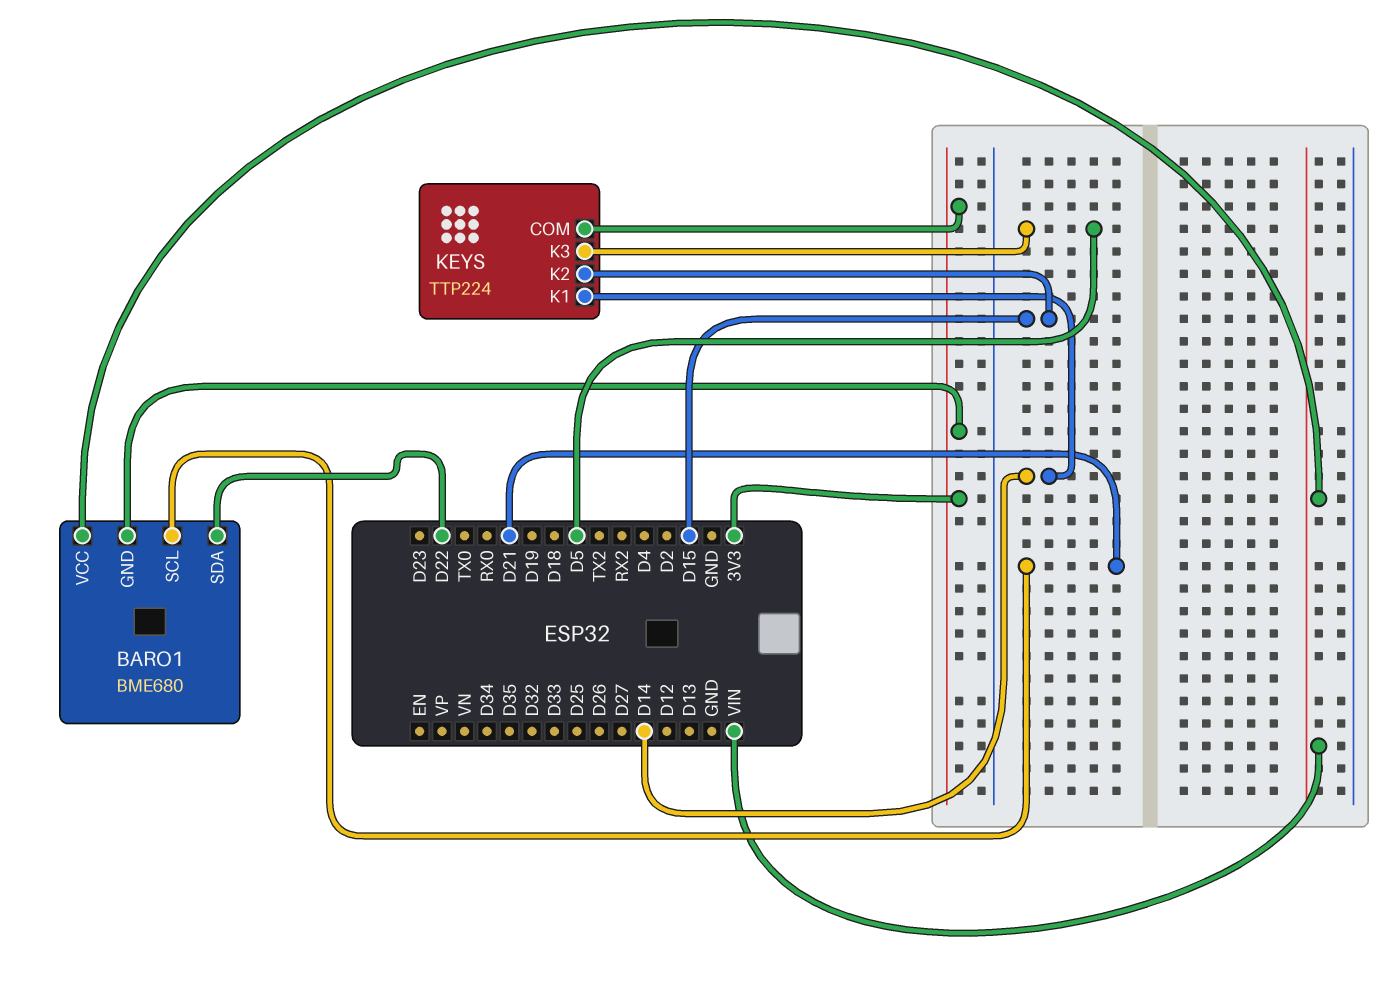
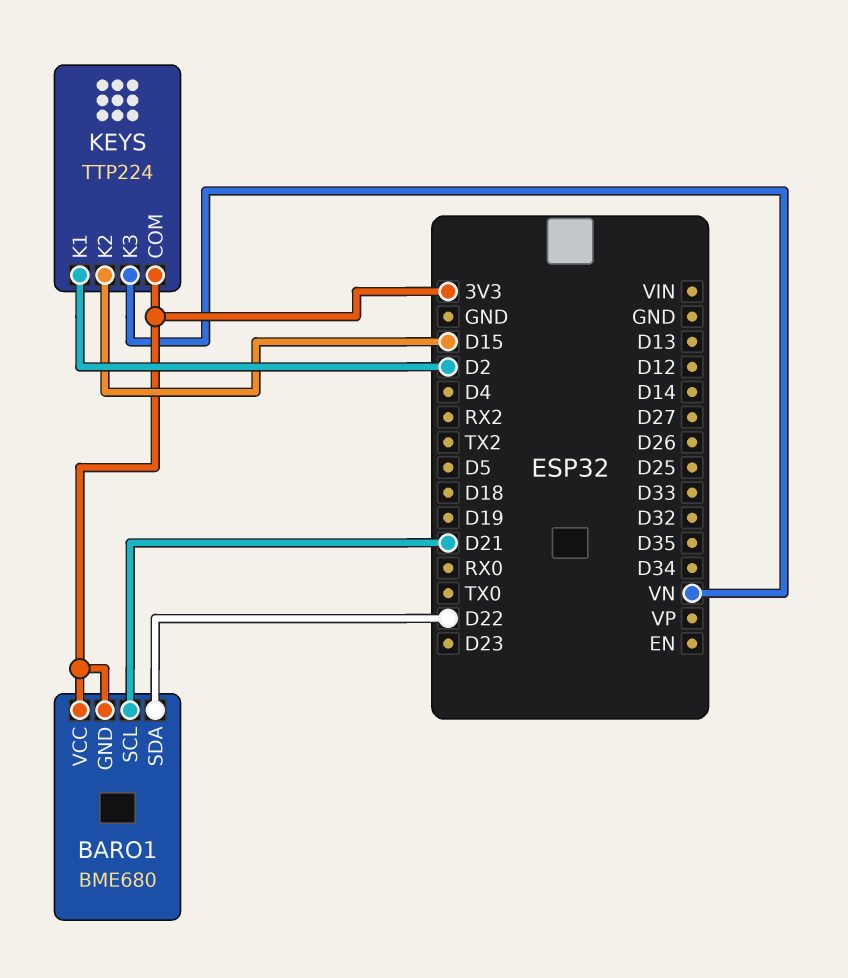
BARO1 pin VCC: VIN -> 3V3
KEYS pin K1: D14 -> D2
KEYS pin K3: D5 -> VN

